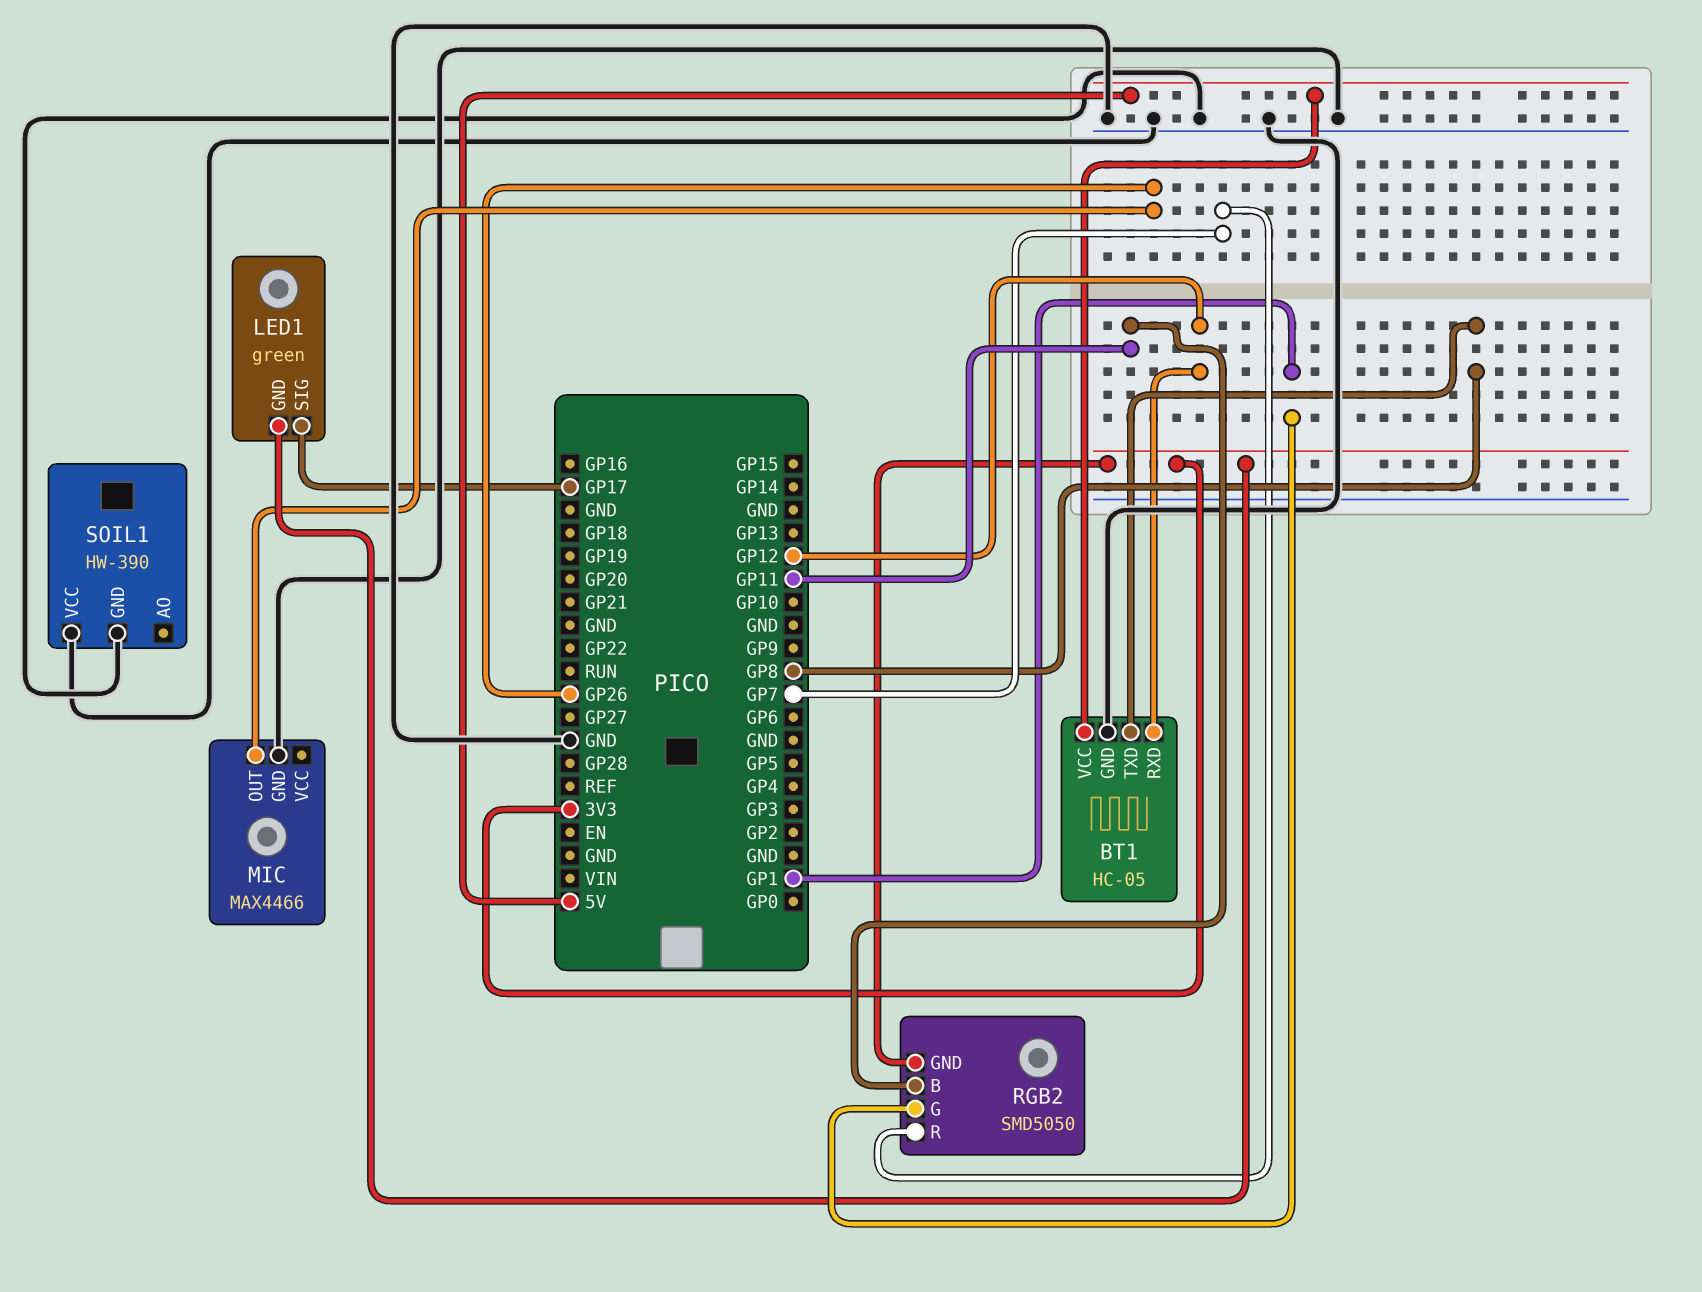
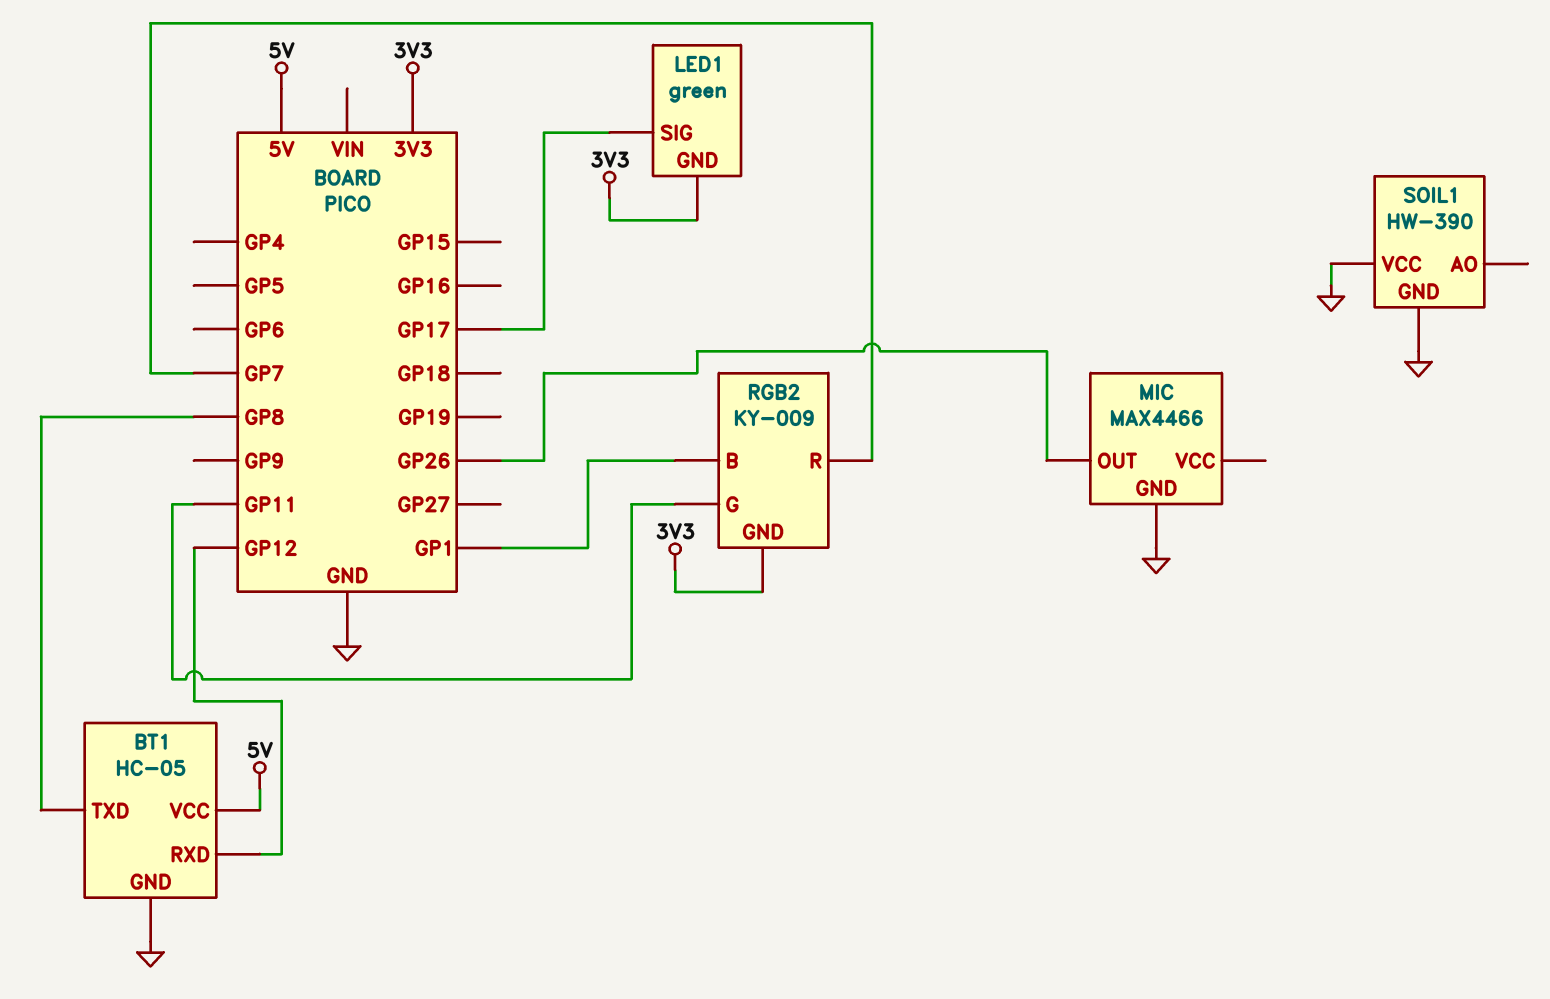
RGB2: SMD5050 -> KY-009
RGB2 pin B: GP11 -> GP1
RGB2 pin G: GP1 -> GP11

